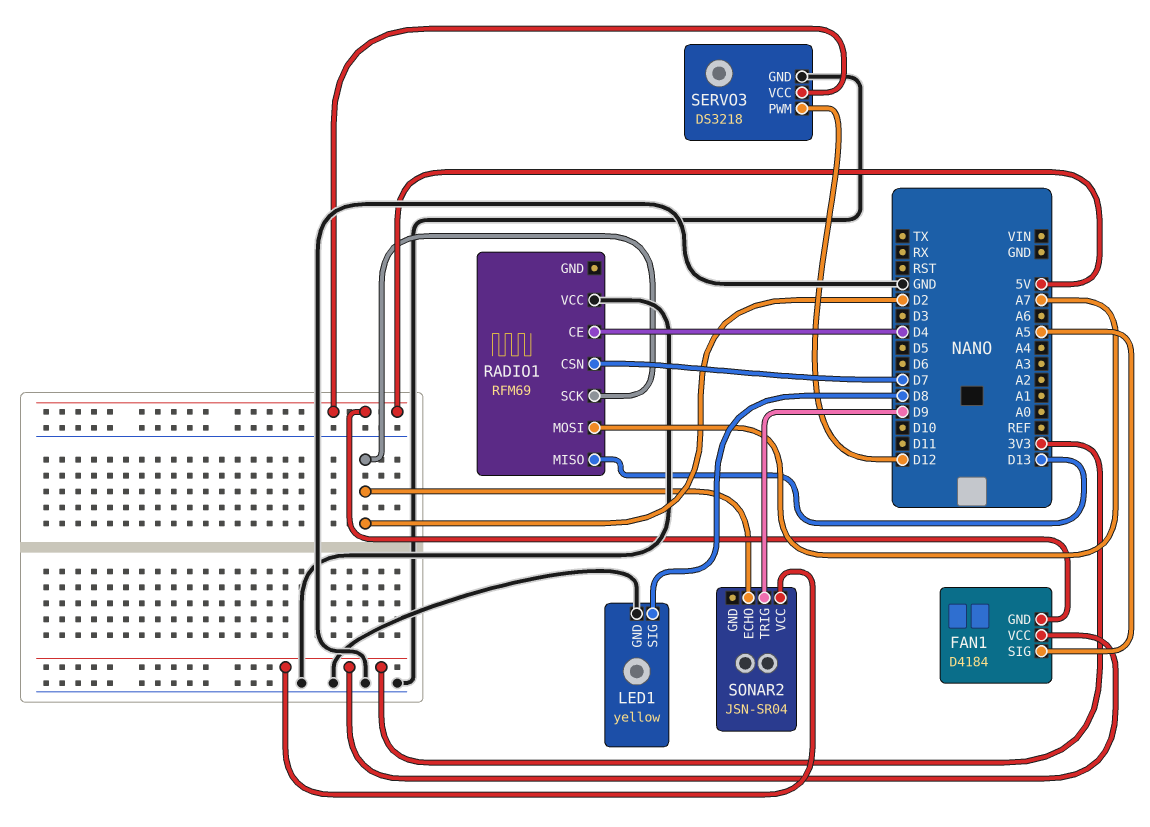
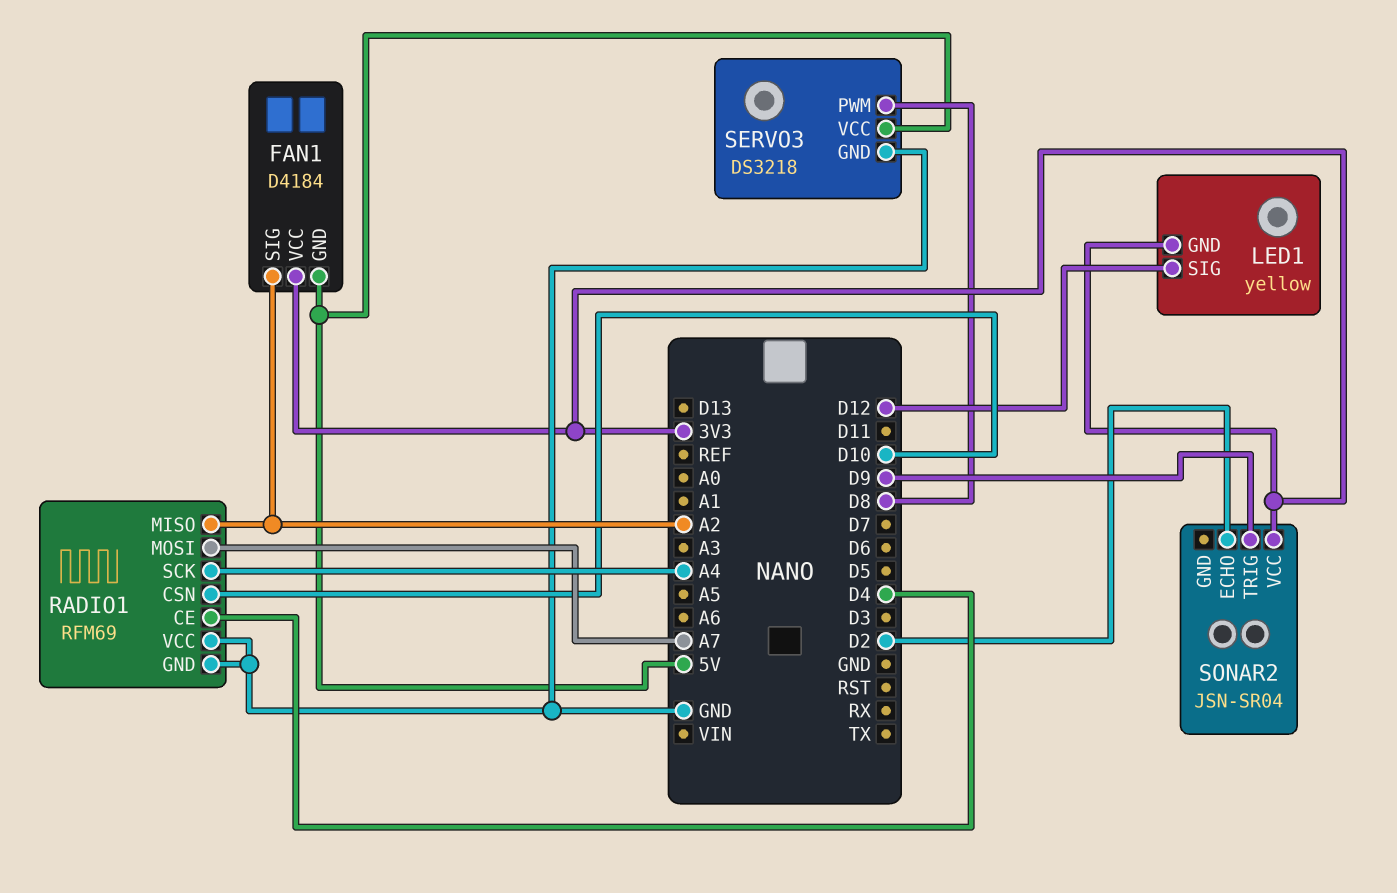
FAN1 pin SIG: A5 -> A2
LED1 pin GND: GND -> 3V3
LED1 pin SIG: D8 -> D12
RADIO1 pin CSN: D7 -> D10
RADIO1 pin GND: none -> GND
RADIO1 pin MISO: D13 -> A2
RADIO1 pin SCK: D2 -> A4
SERVO3 pin PWM: D12 -> D8

